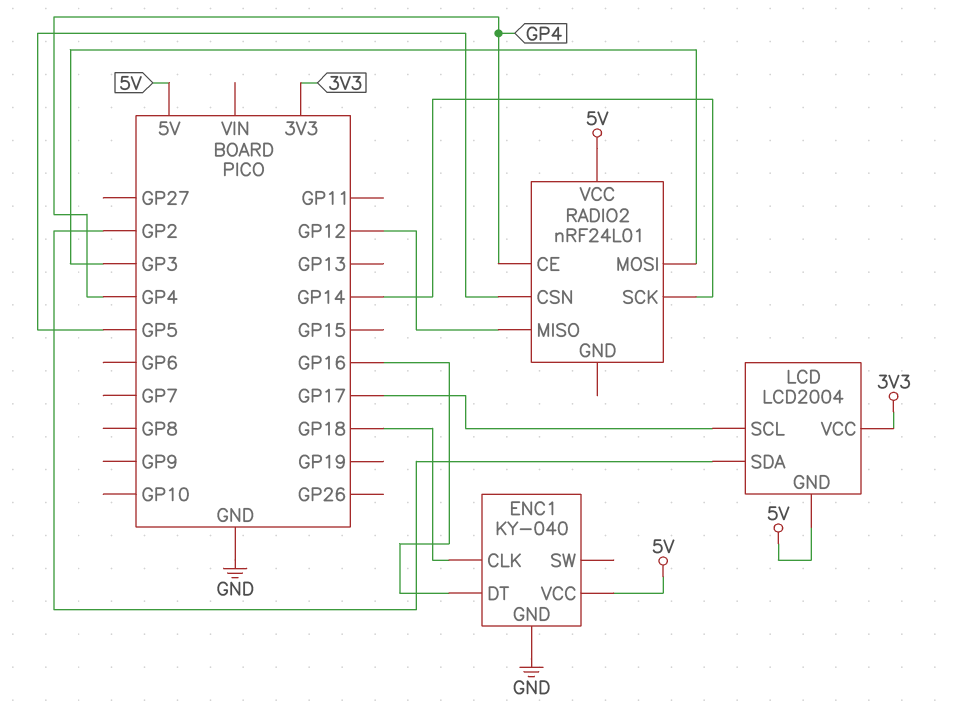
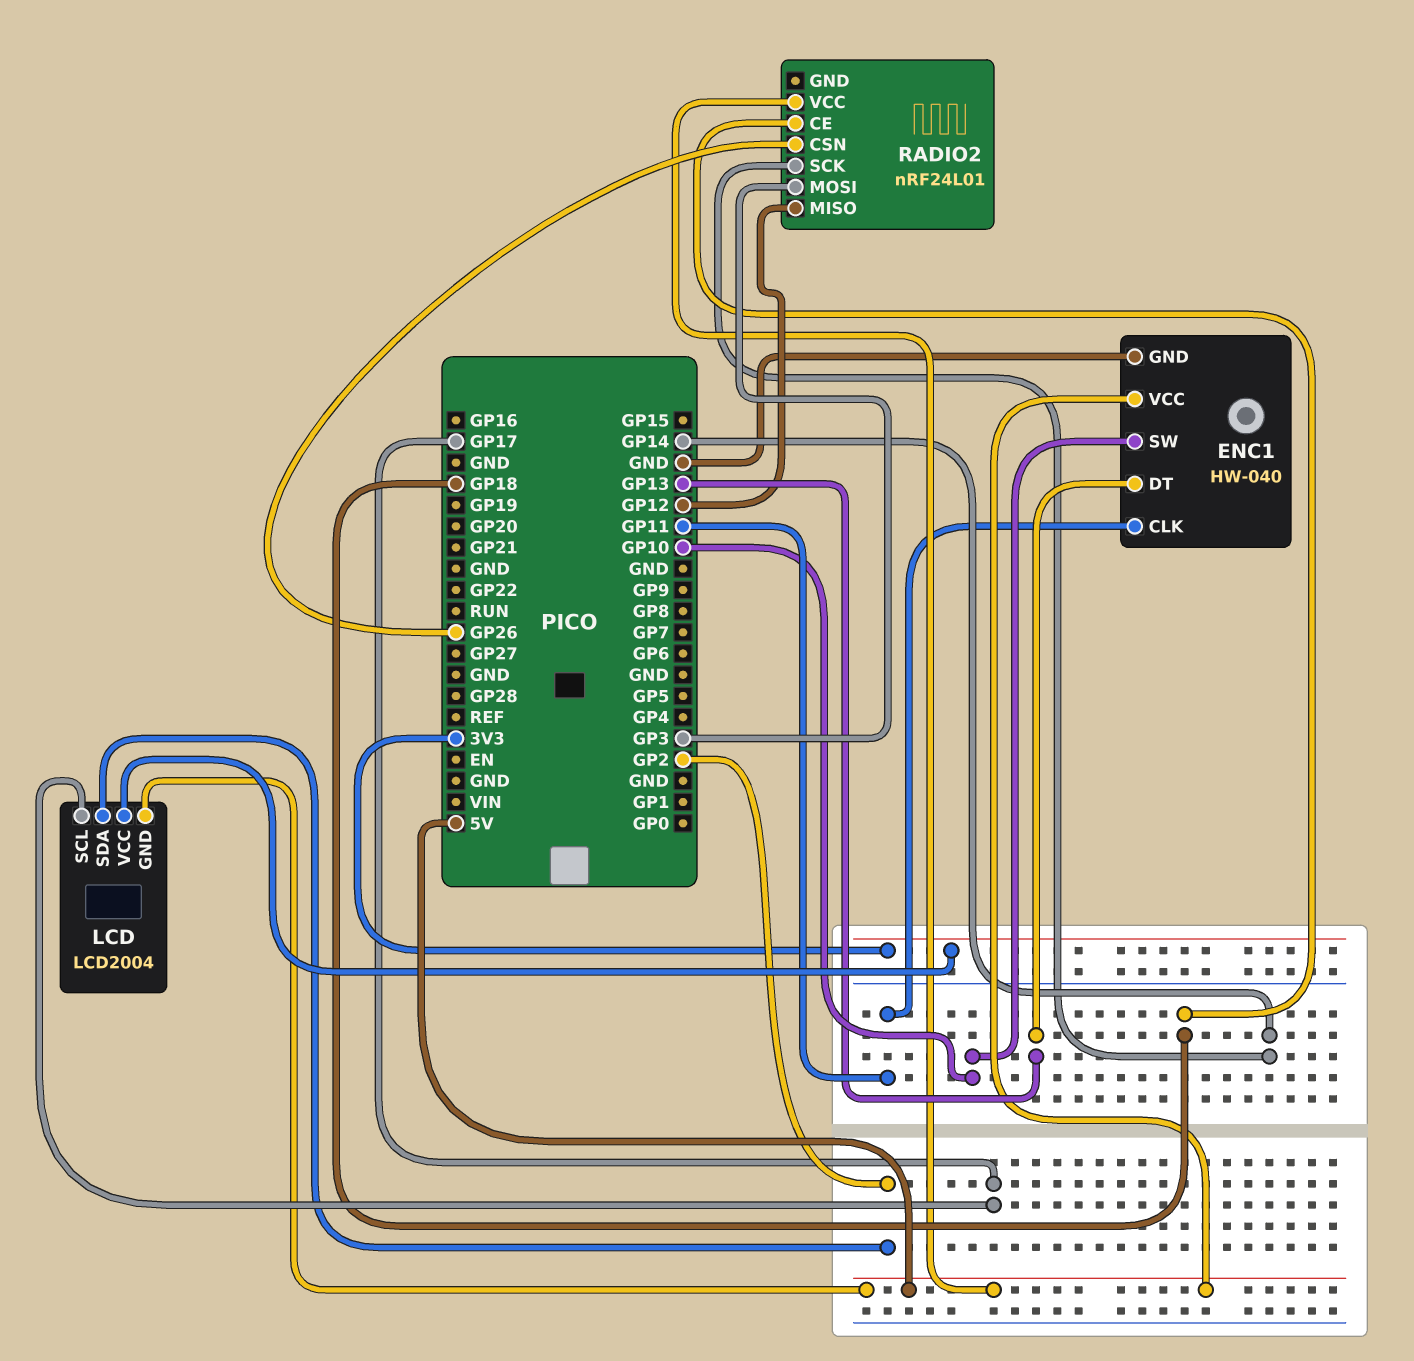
ENC1: KY-040 -> HW-040
ENC1 pin CLK: GP18 -> GP11
ENC1 pin DT: GP16 -> GP13
ENC1 pin SW: none -> GP10
RADIO2 pin CE: GP4 -> GP18
RADIO2 pin CSN: GP5 -> GP26

